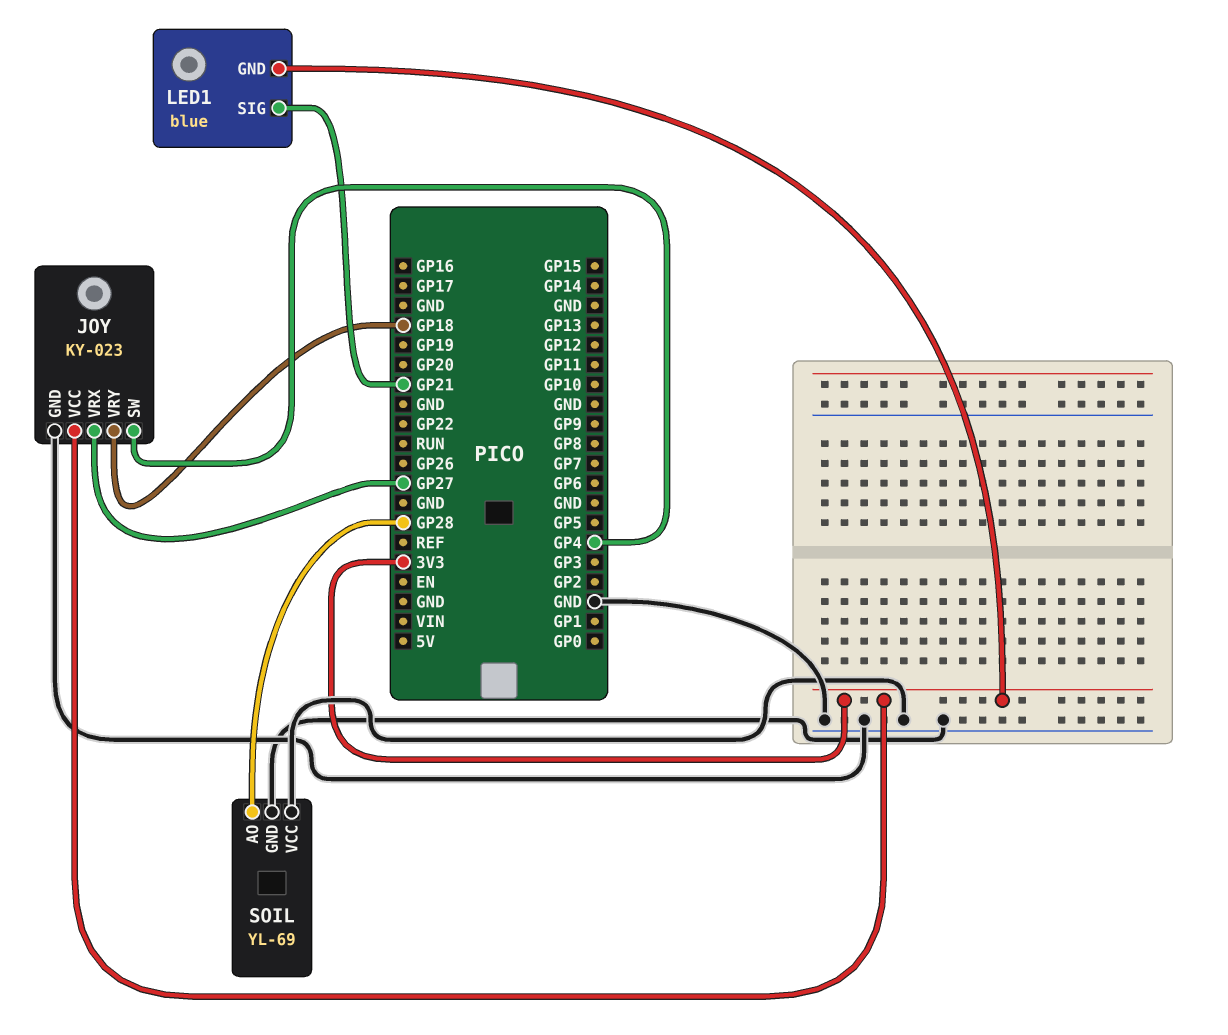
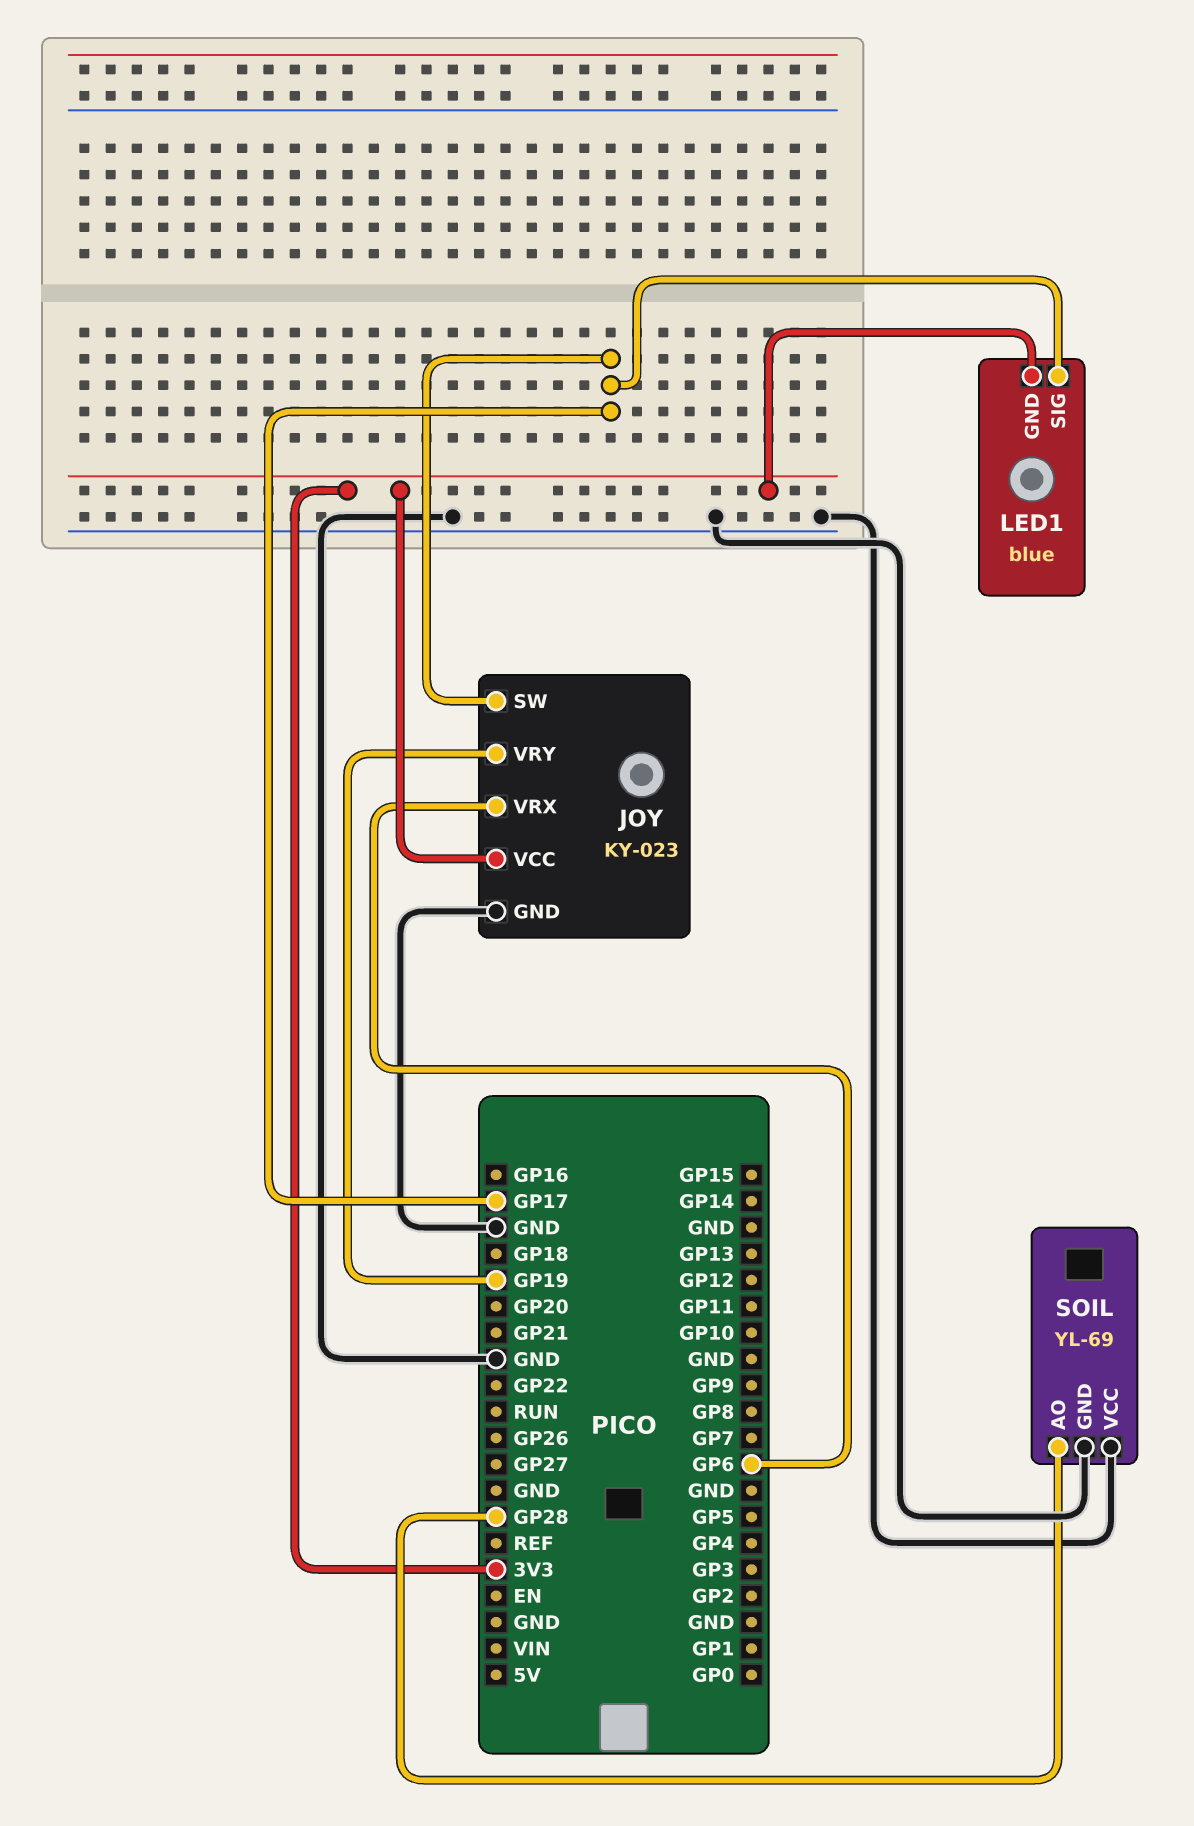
JOY pin SW: GP4 -> GP17
JOY pin VRX: GP27 -> GP6
JOY pin VRY: GP18 -> GP19
LED1 pin SIG: GP21 -> GP17

